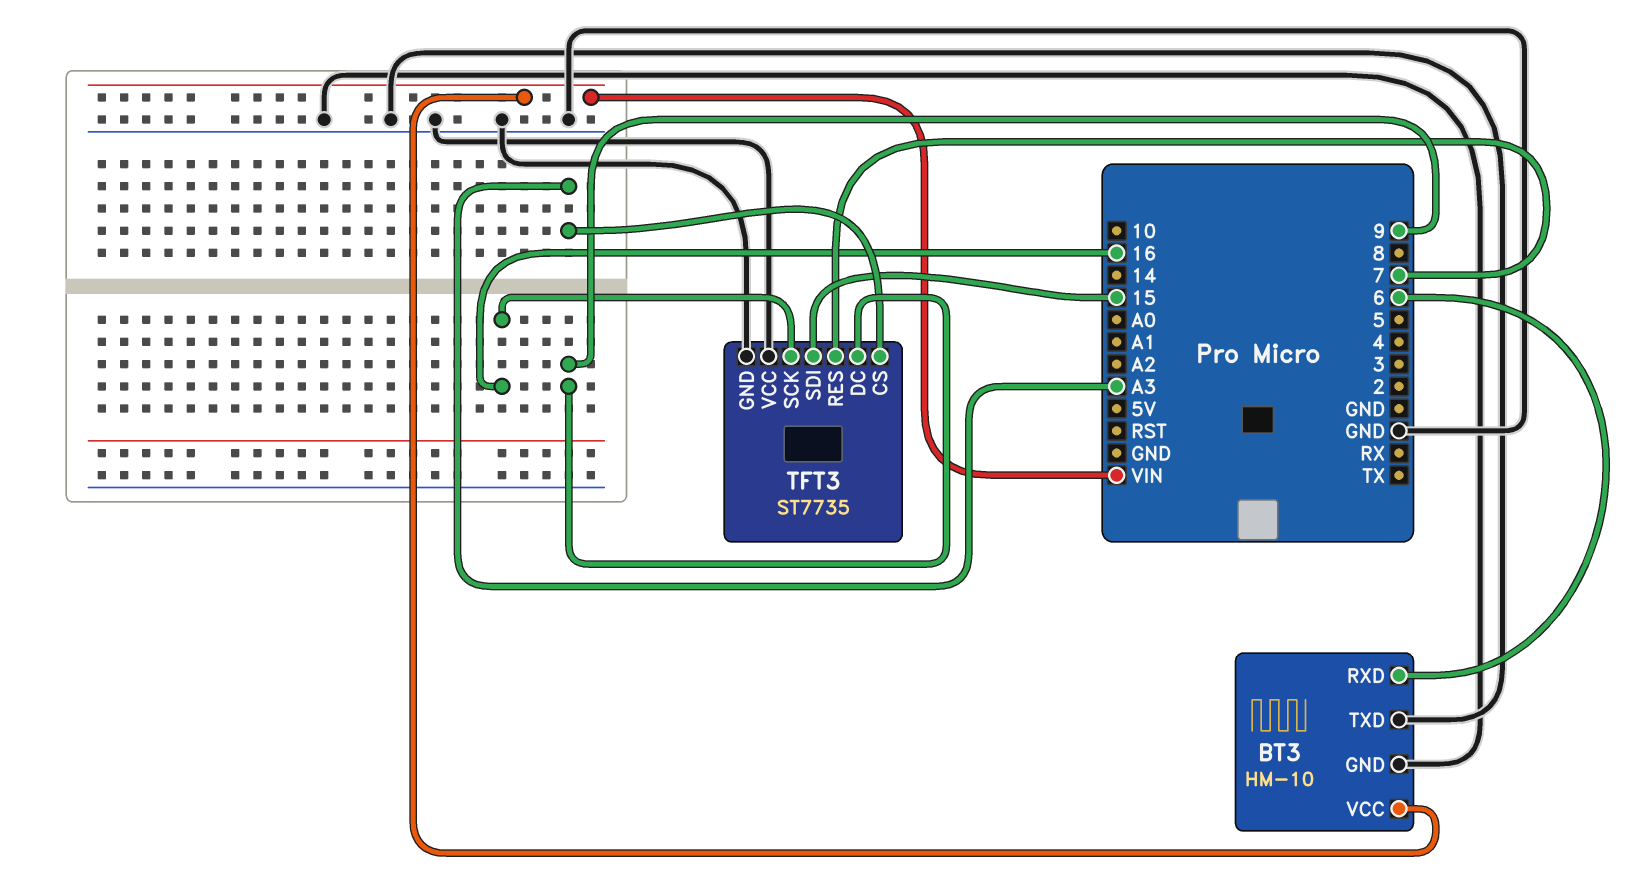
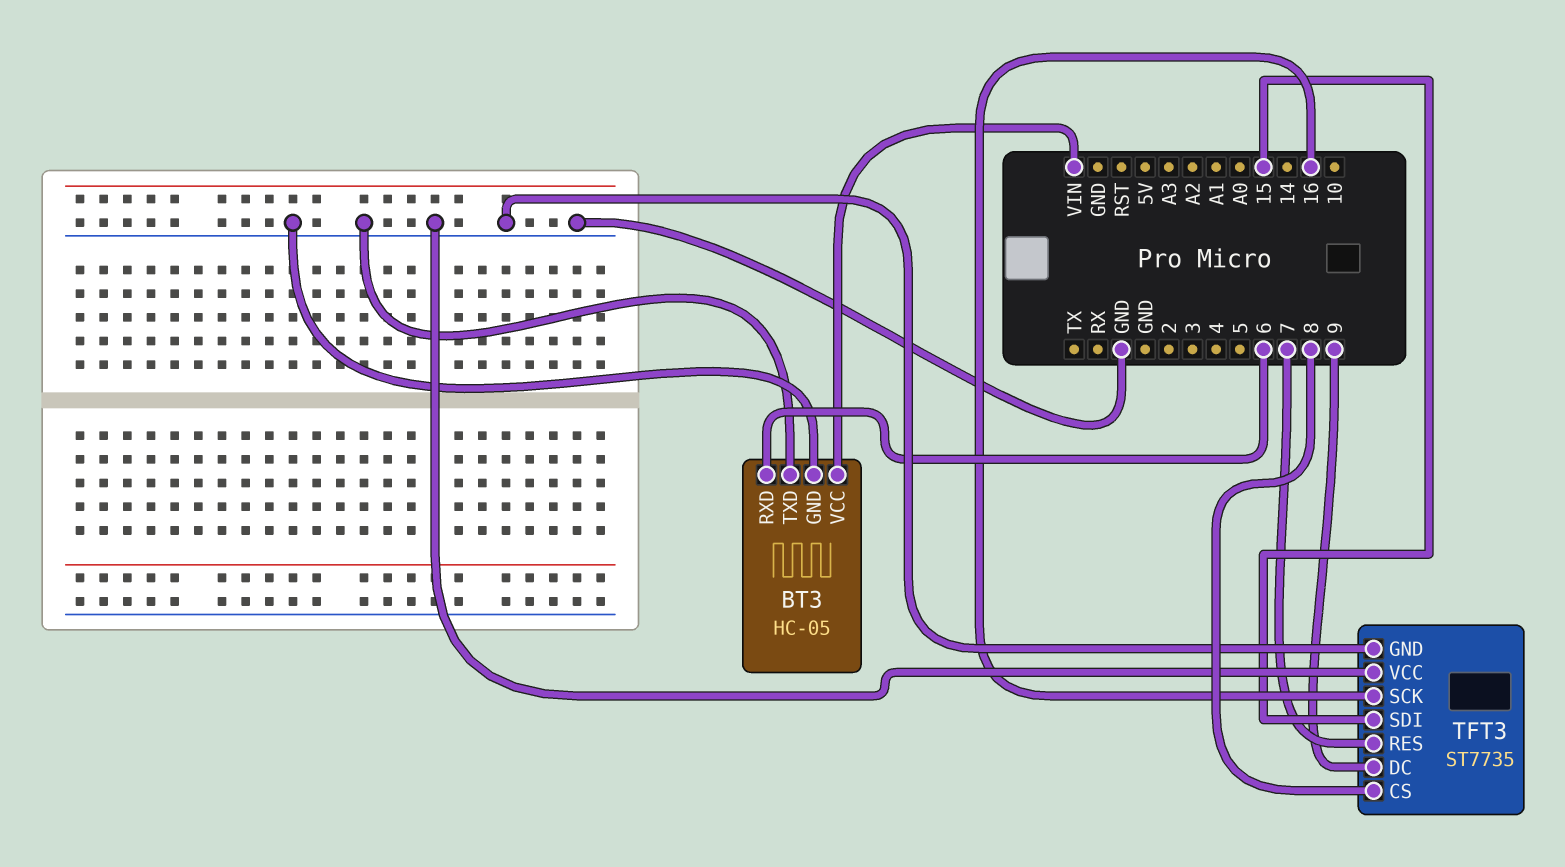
BT3: HM-10 -> HC-05
TFT3 pin CS: A3 -> 8

